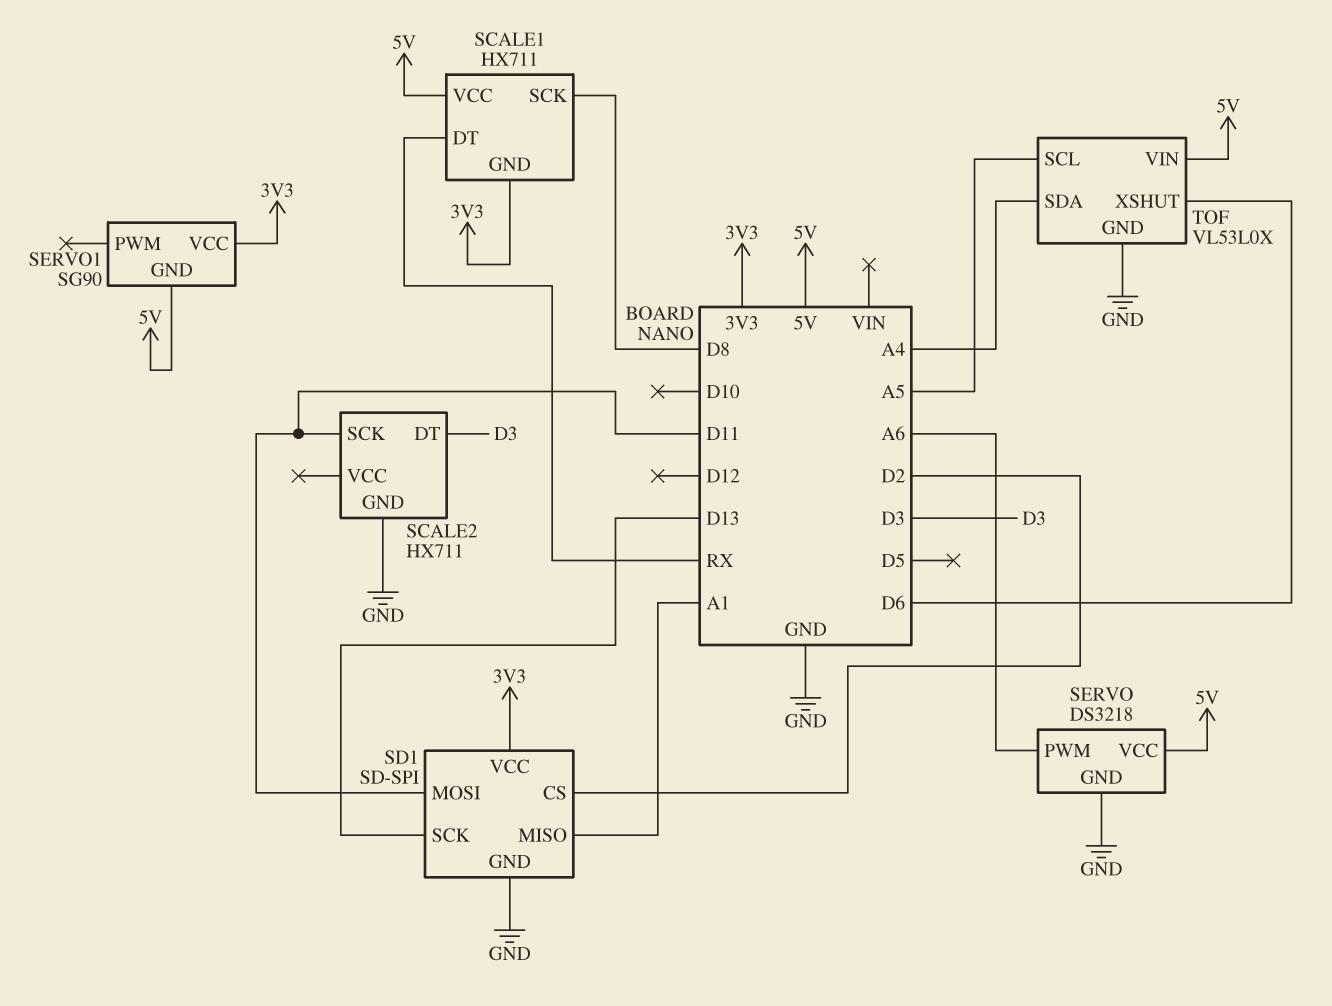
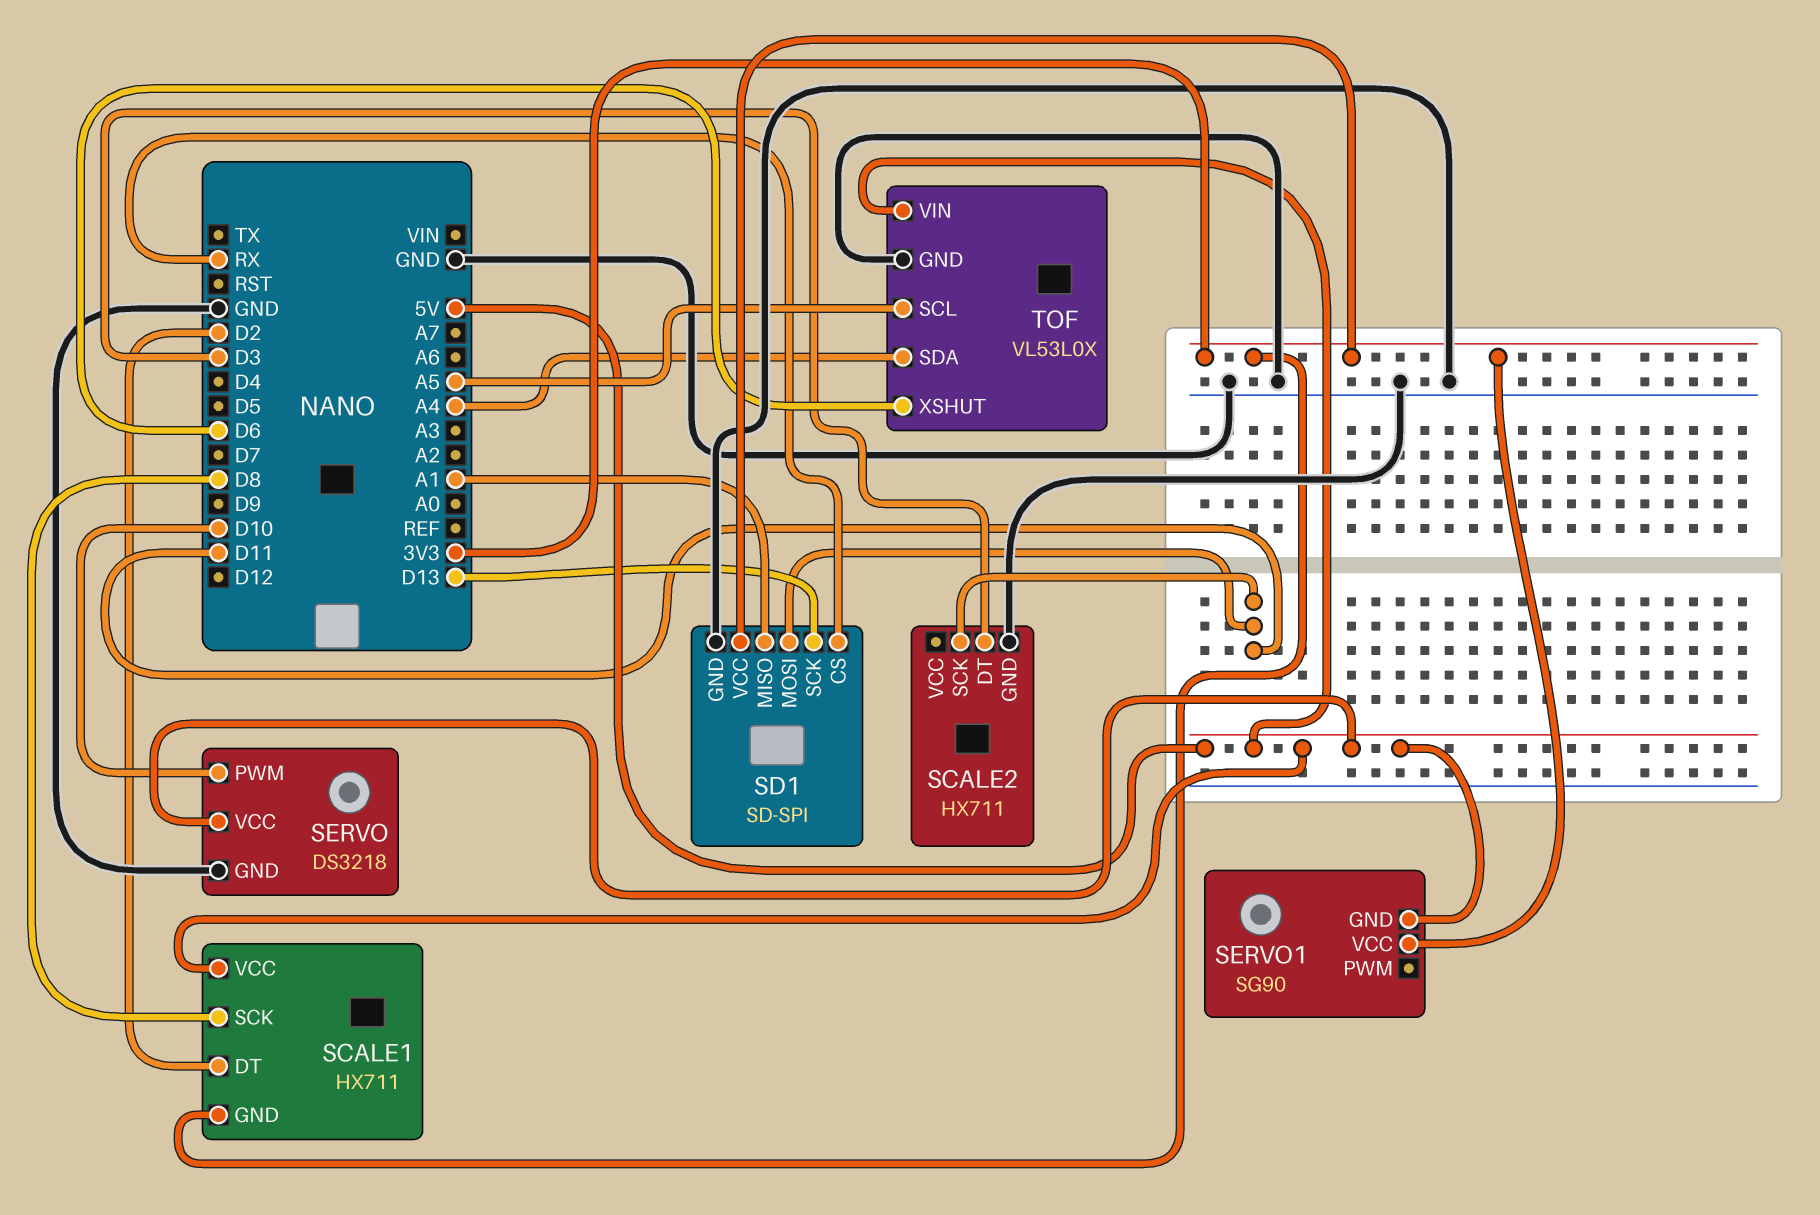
SCALE1 pin DT: RX -> D2
SD1 pin CS: D2 -> RX
SERVO pin PWM: A6 -> D10

